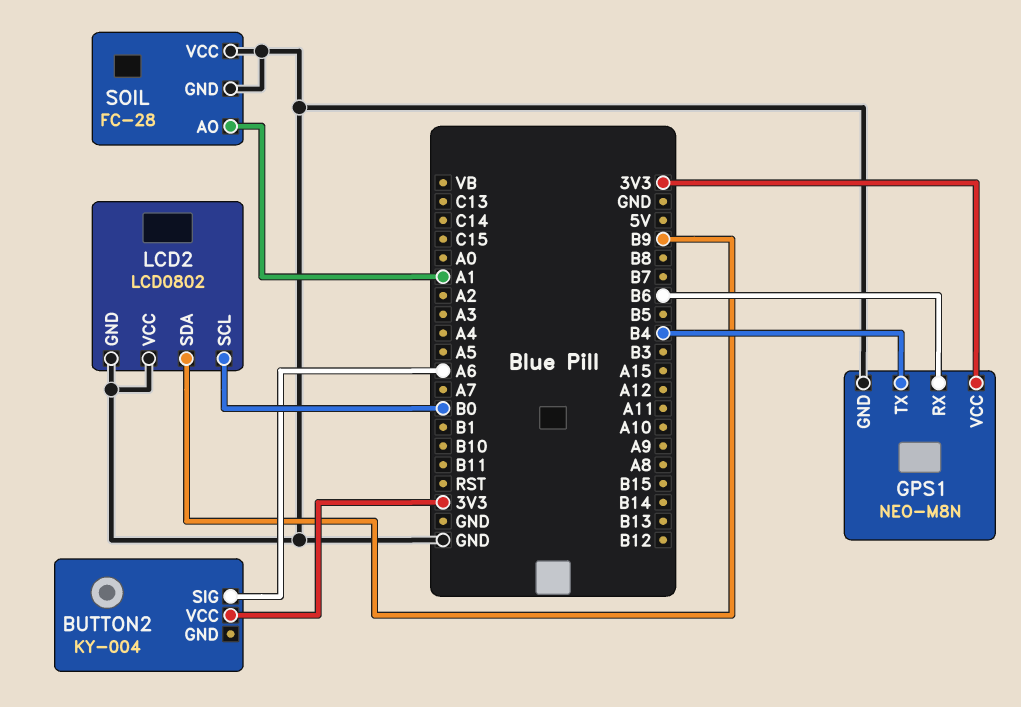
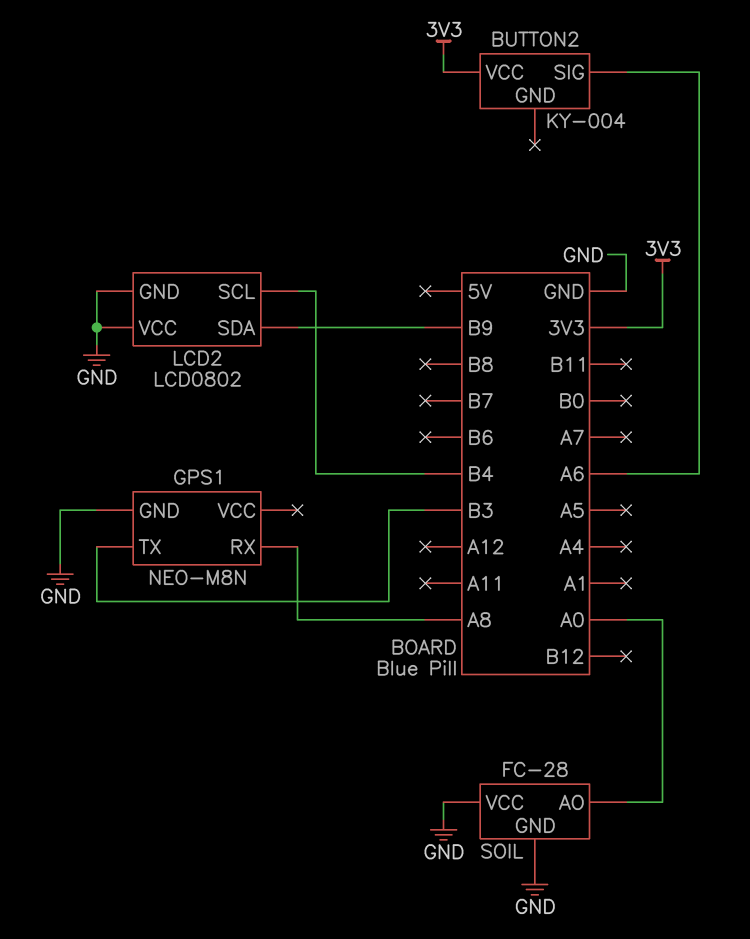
GPS1 pin RX: B6 -> A8
GPS1 pin TX: B4 -> B3
GPS1 pin VCC: 3V3 -> none
LCD2 pin SCL: B0 -> B4
SOIL pin AO: A1 -> A0

